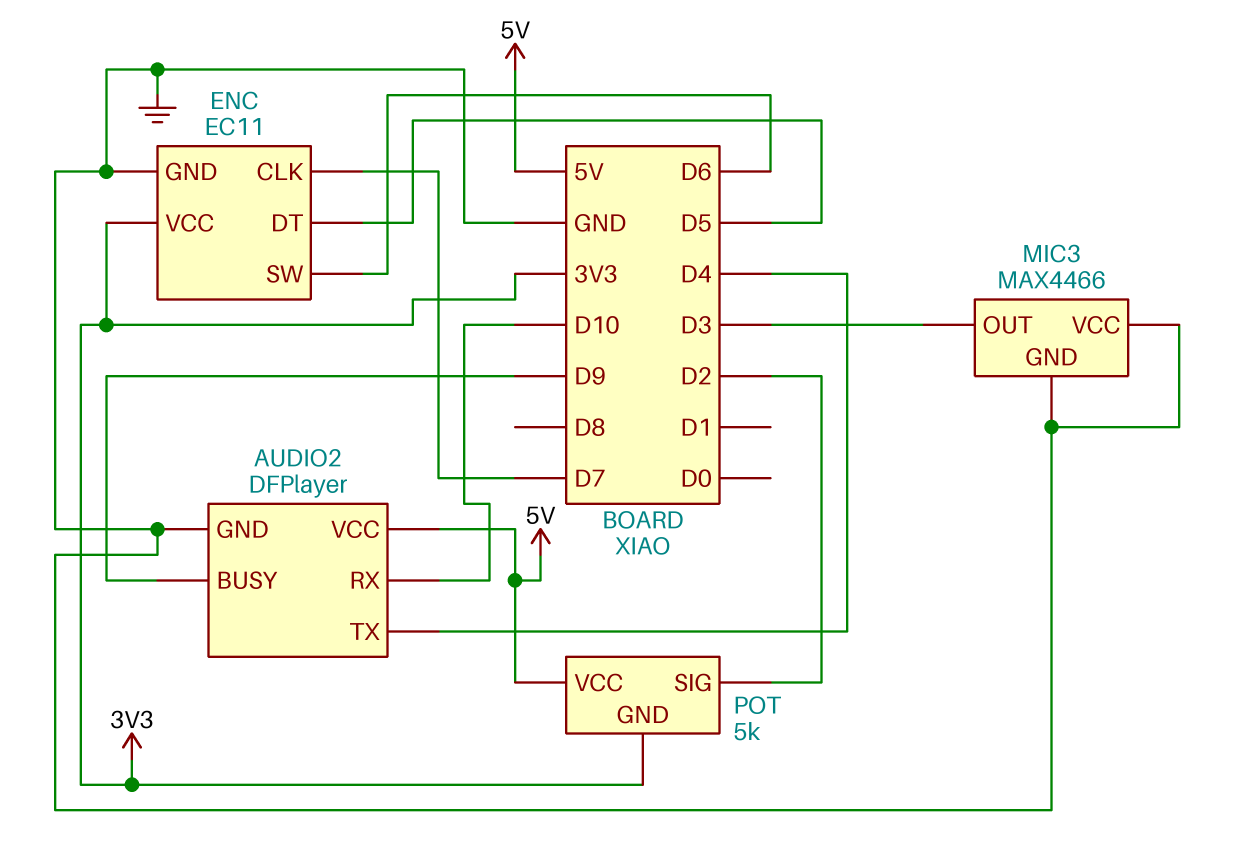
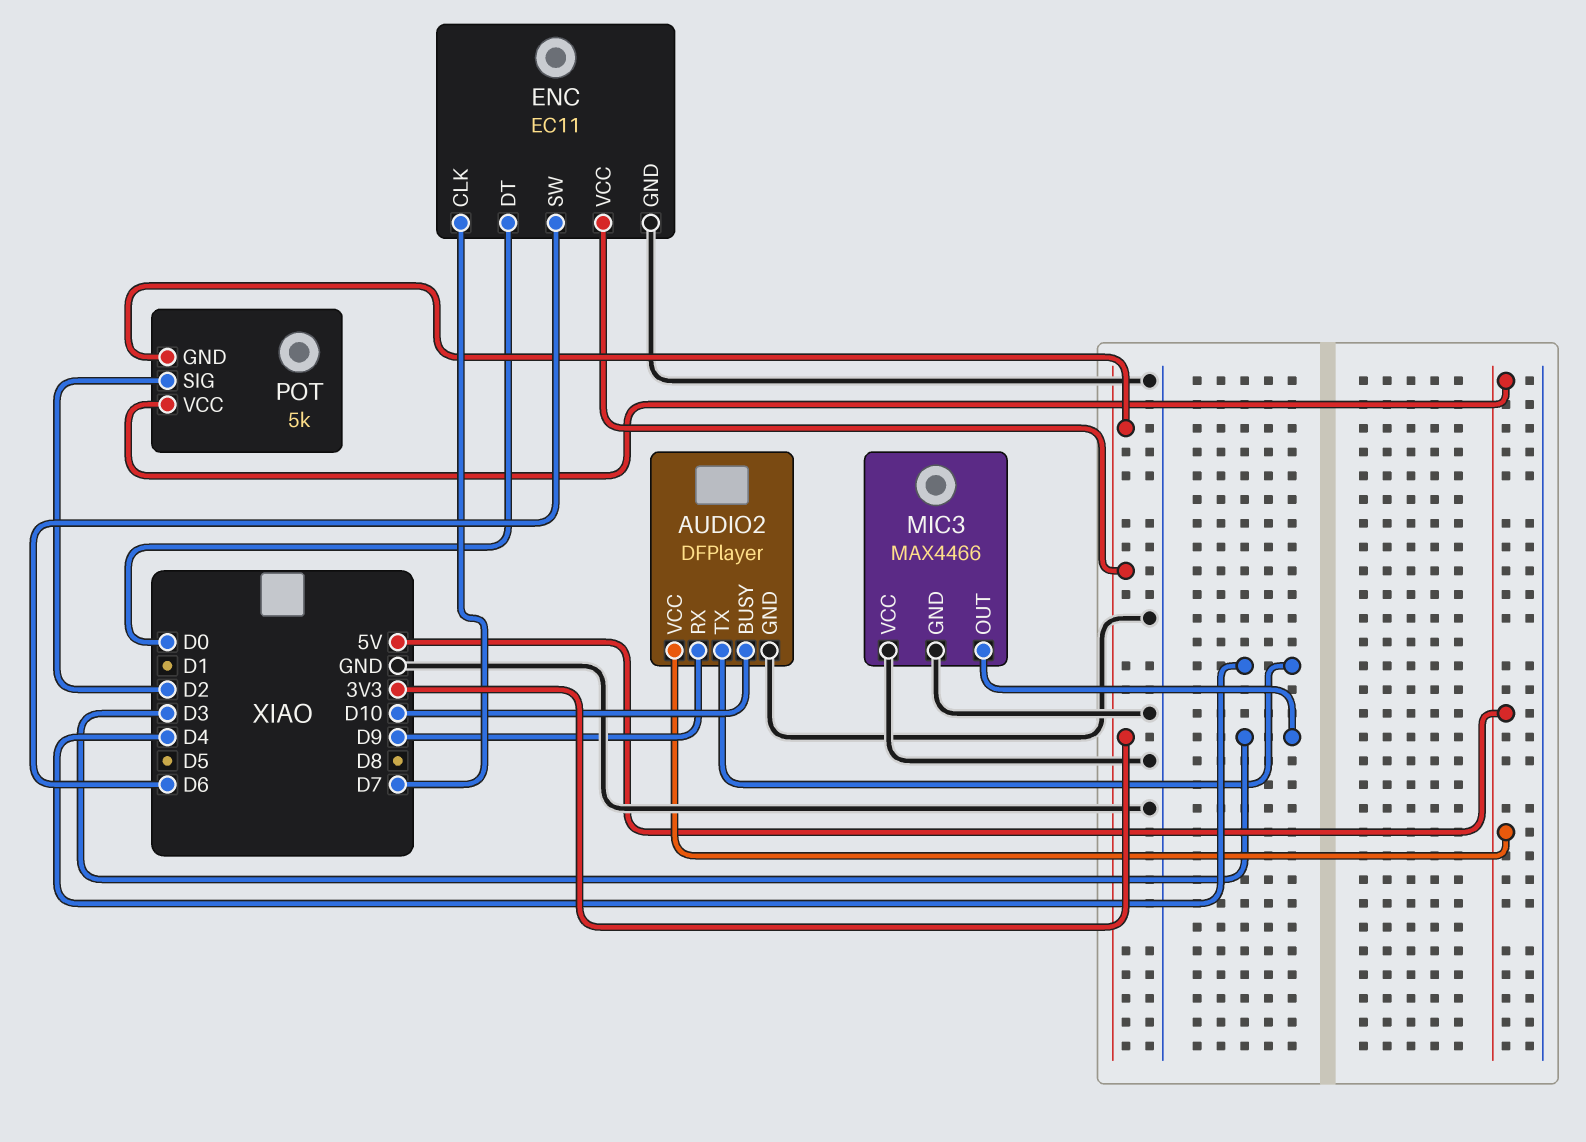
AUDIO2 pin BUSY: D9 -> D10
AUDIO2 pin RX: D10 -> D9
ENC pin DT: D5 -> D0

